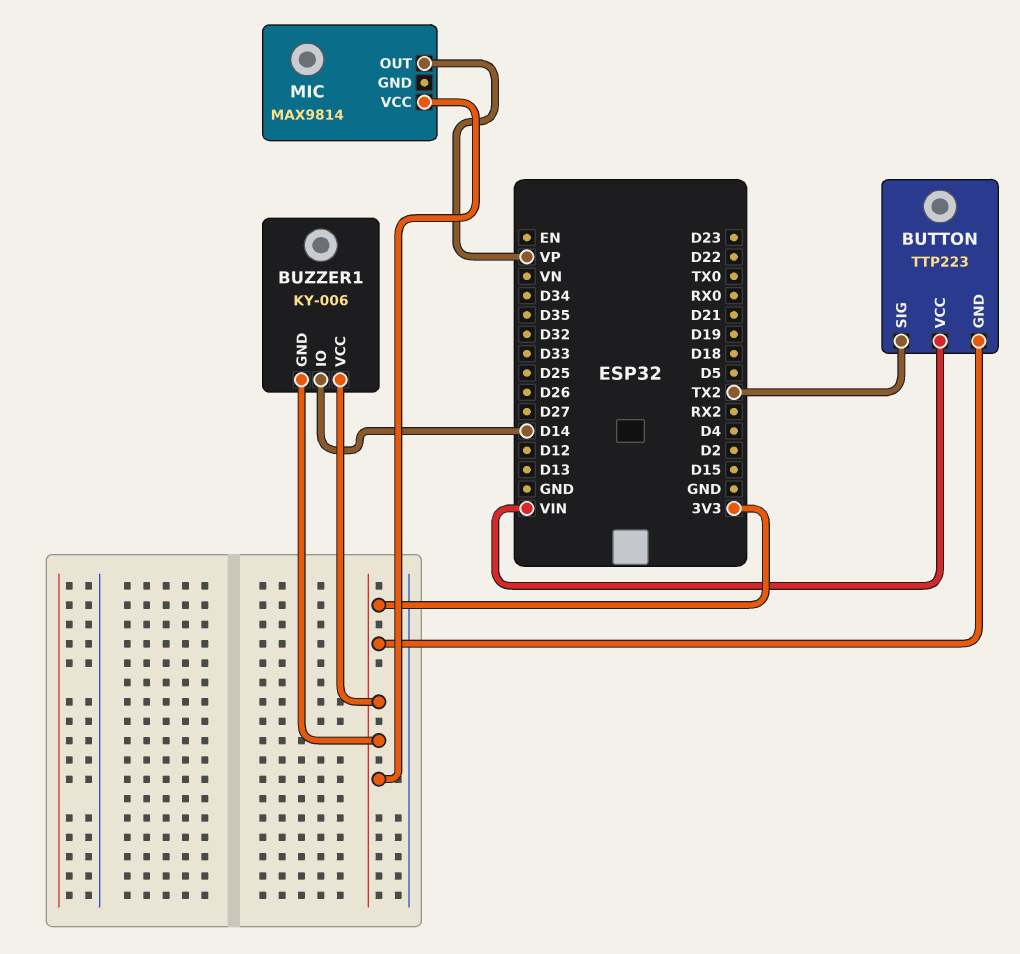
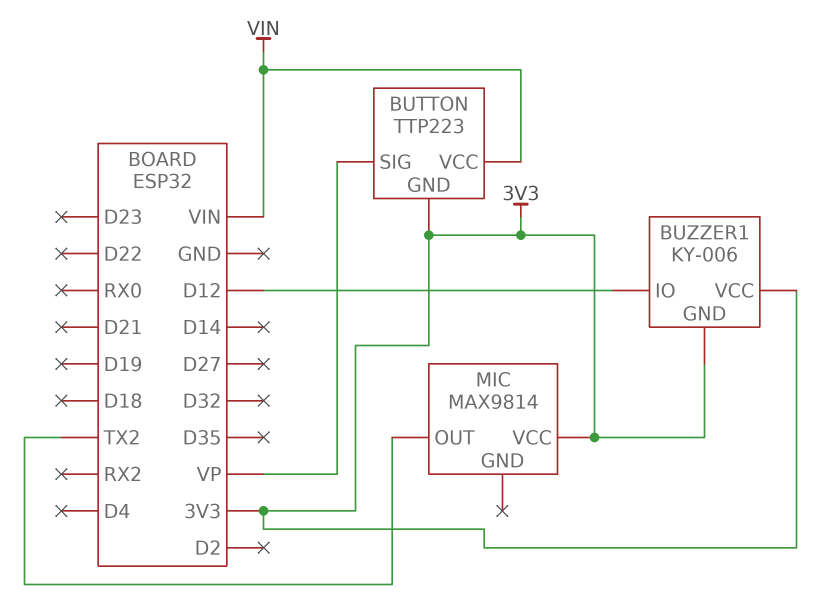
BUTTON pin SIG: TX2 -> VP
BUZZER1 pin IO: D14 -> D12
MIC pin OUT: VP -> TX2

